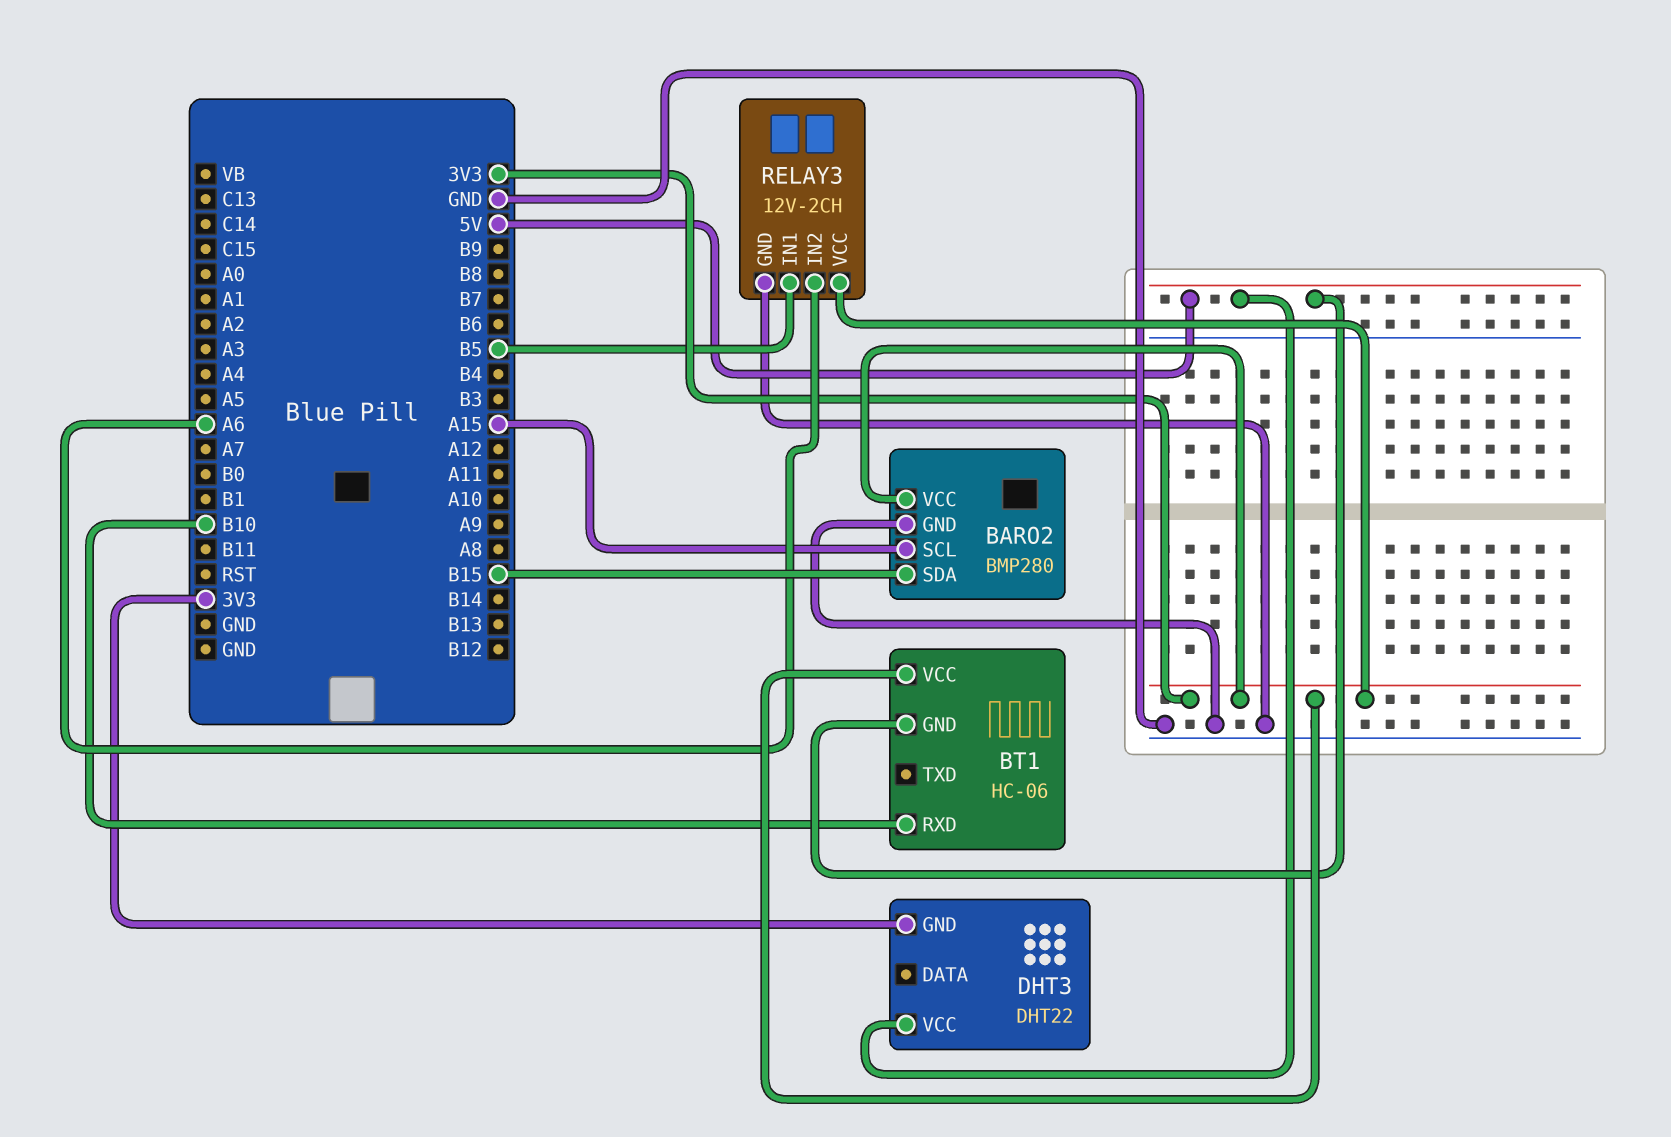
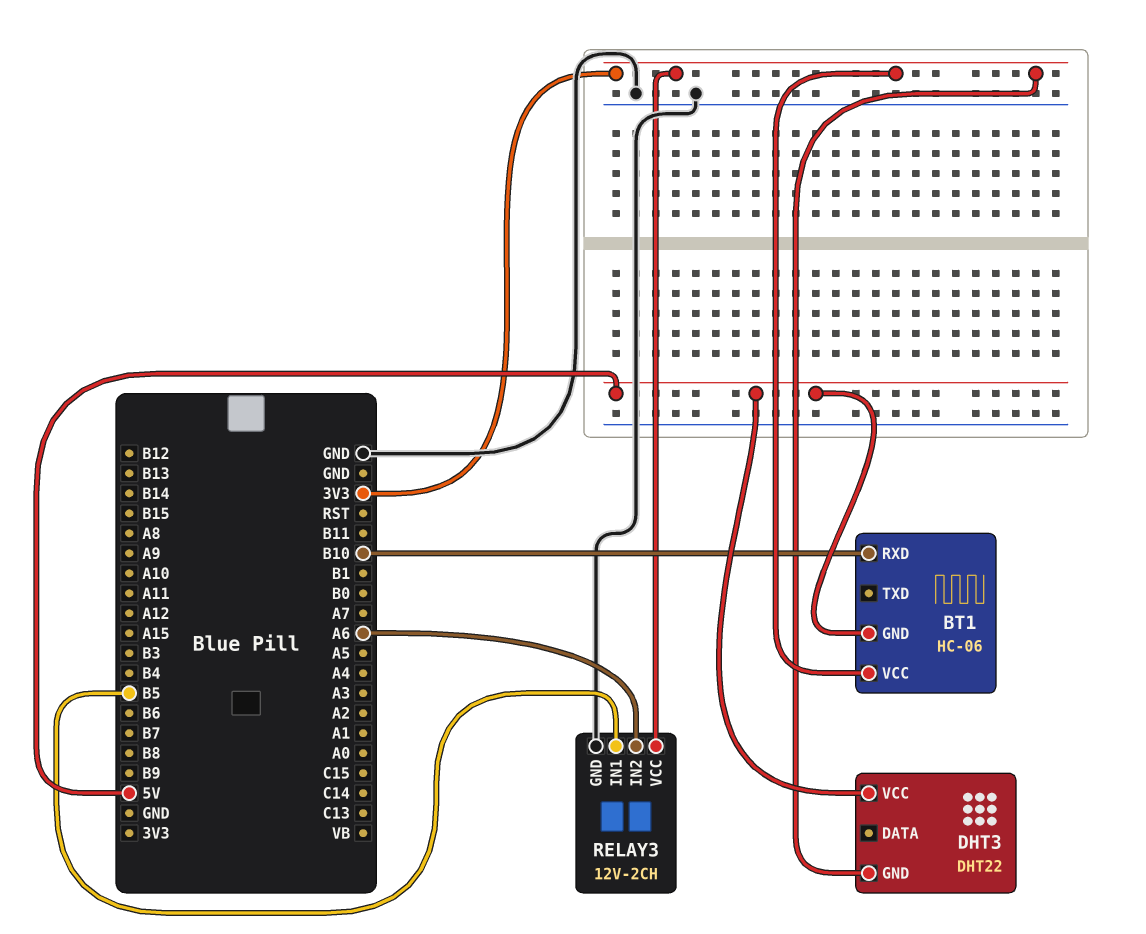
BARO2: BMP280 -> none
BARO2 pin GND: GND -> none
BARO2 pin SCL: A15 -> none
BARO2 pin SDA: B15 -> none
BARO2 pin VCC: 3V3 -> none

